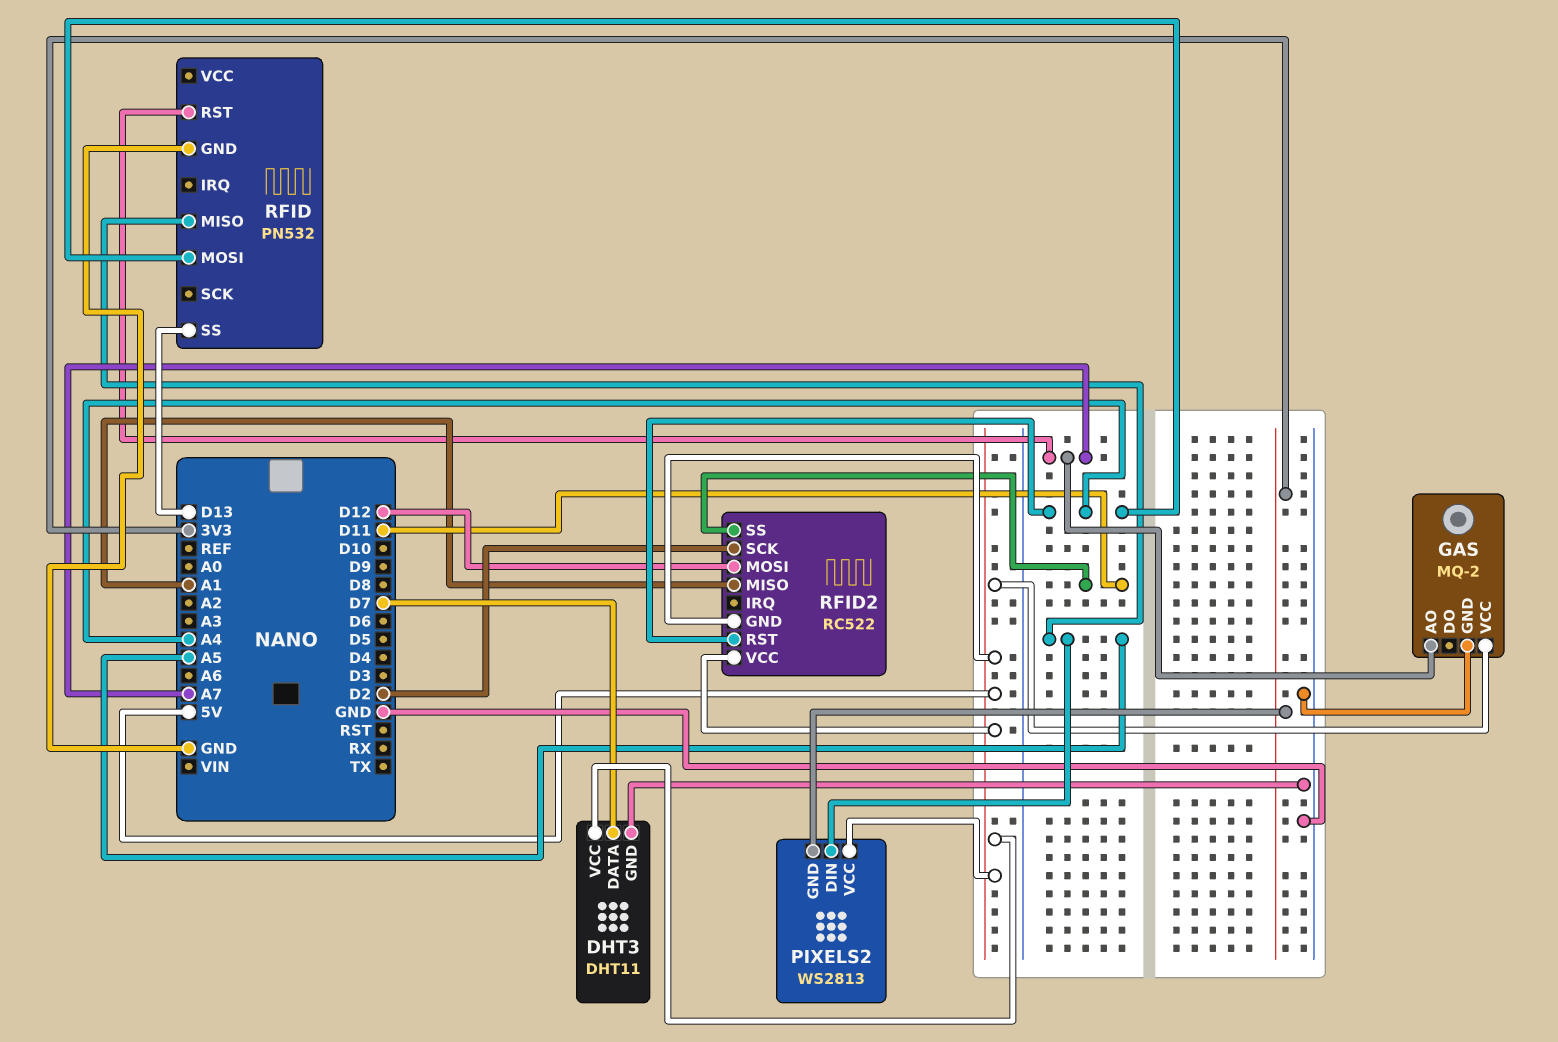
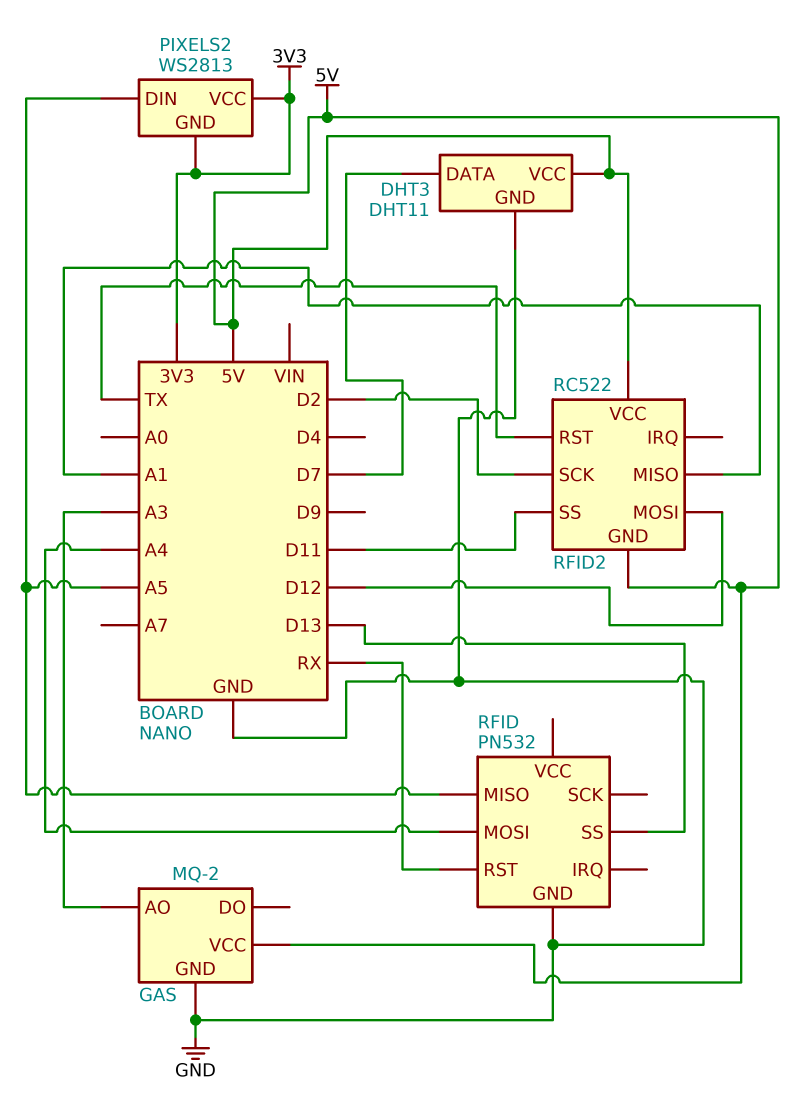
GAS pin AO: A7 -> A3
PIXELS2 pin VCC: 5V -> 3V3
RFID pin RST: A7 -> RX
RFID2 pin RST: A4 -> TX

